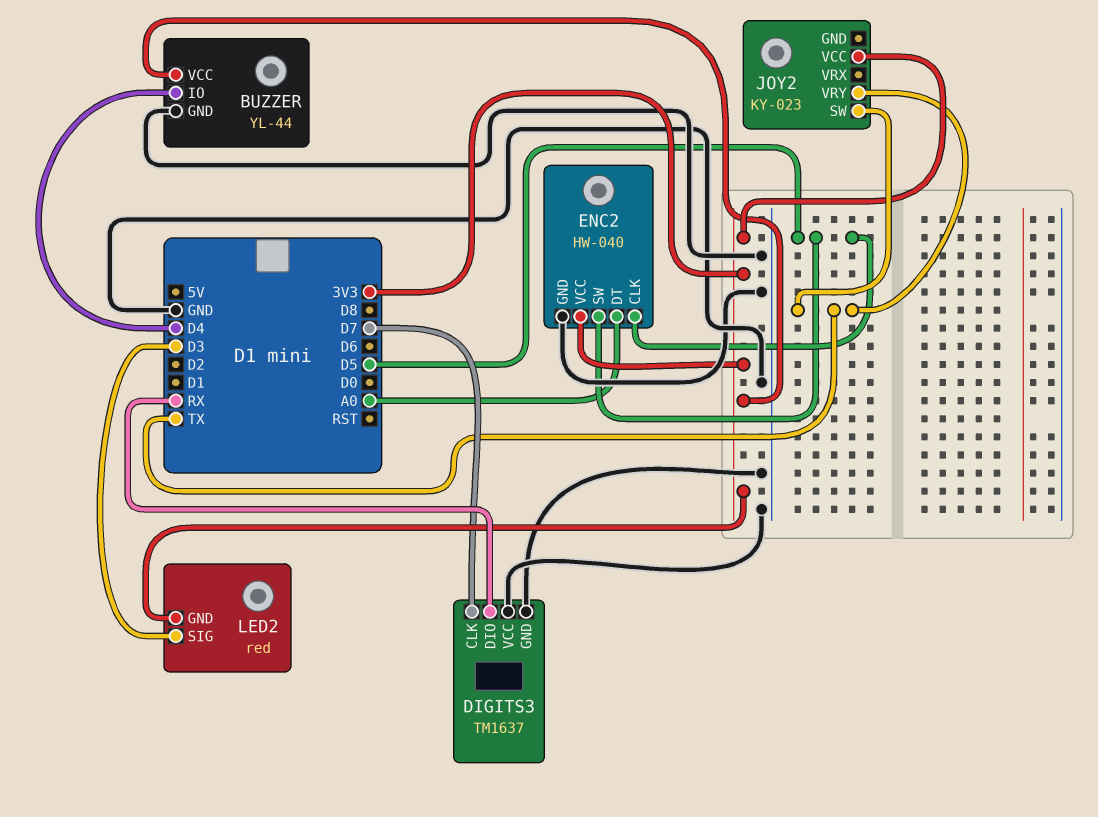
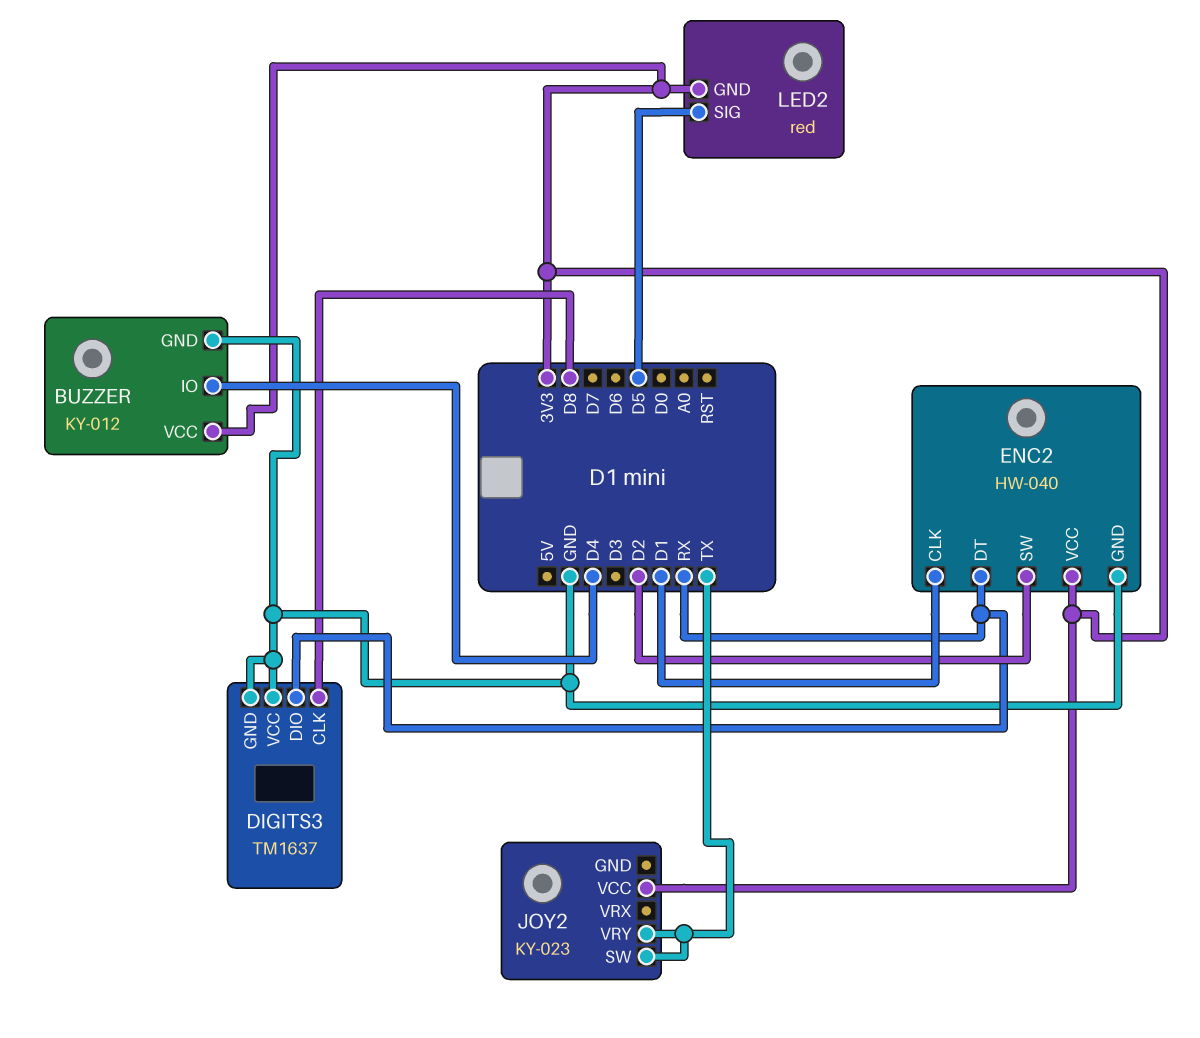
BUZZER: YL-44 -> KY-012
DIGITS3 pin CLK: D7 -> D8
ENC2 pin CLK: D5 -> D1
ENC2 pin DT: A0 -> RX
ENC2 pin SW: D5 -> D2
LED2 pin SIG: D3 -> D5

